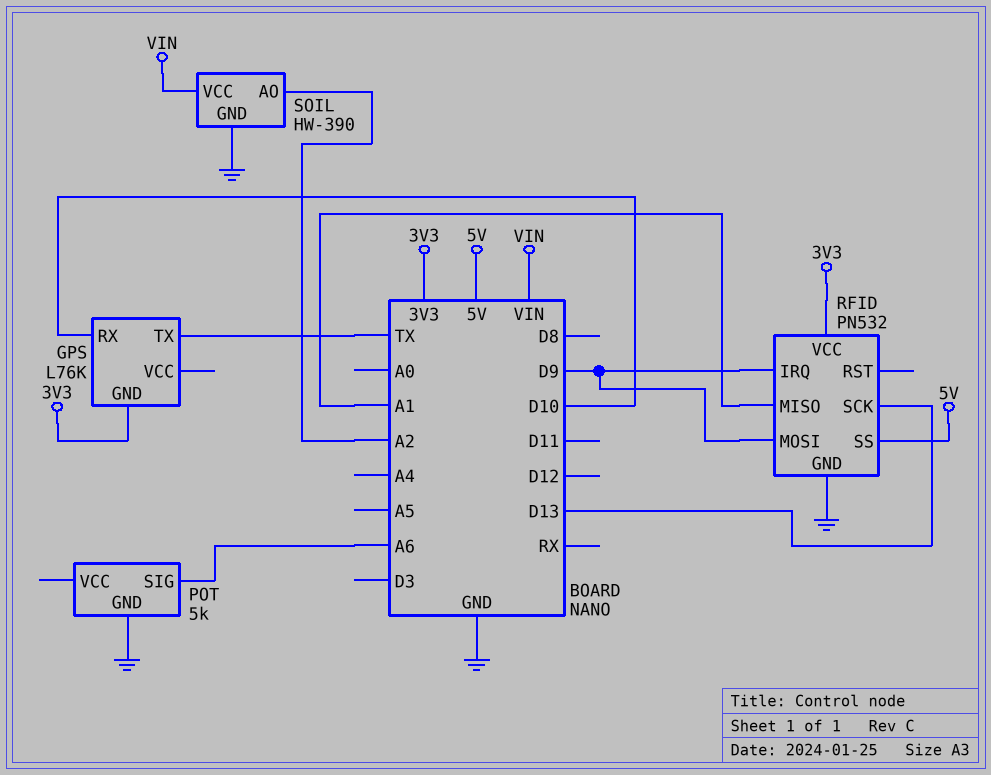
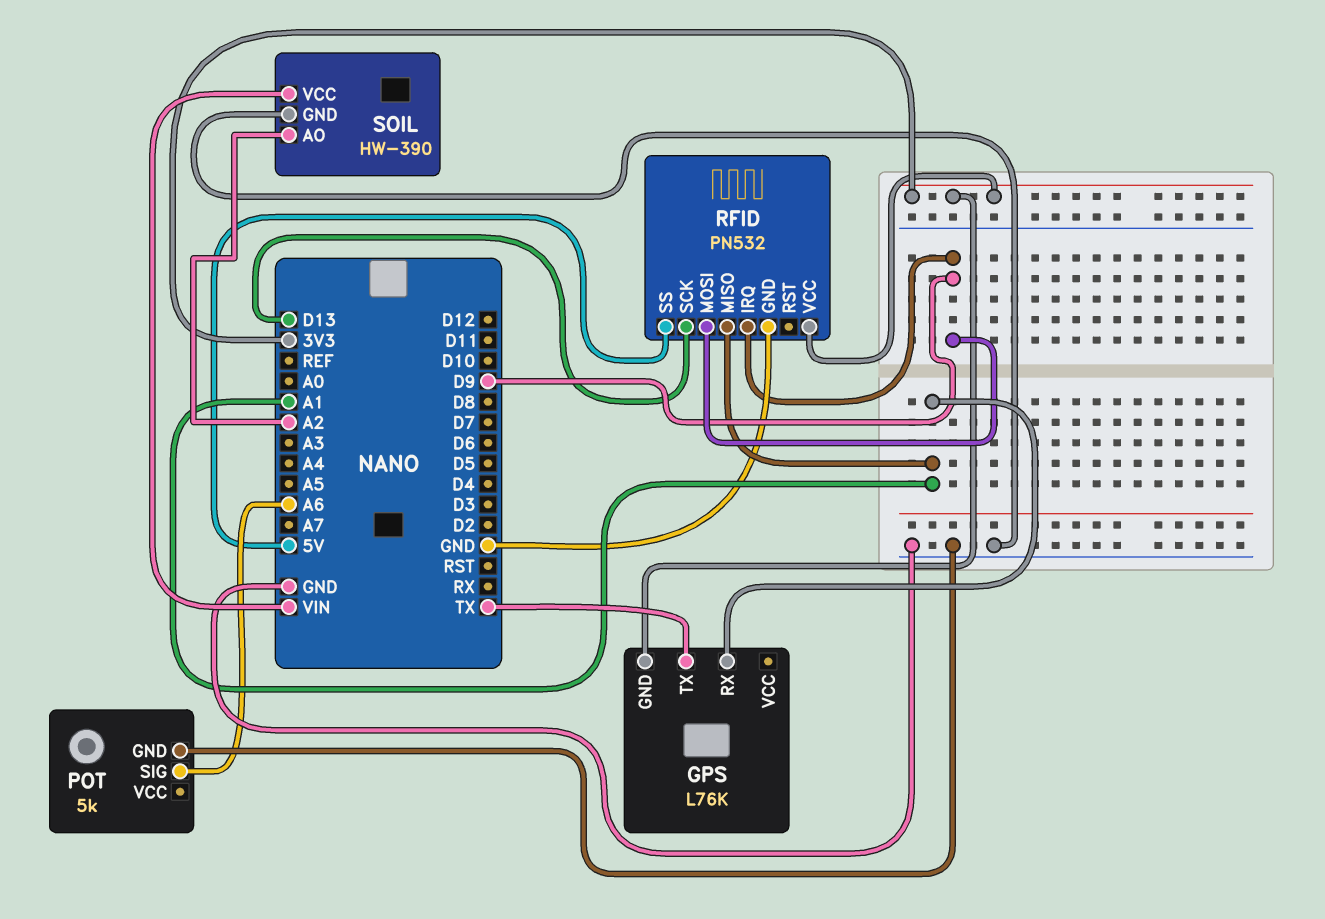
GPS pin RX: D10 -> A1

